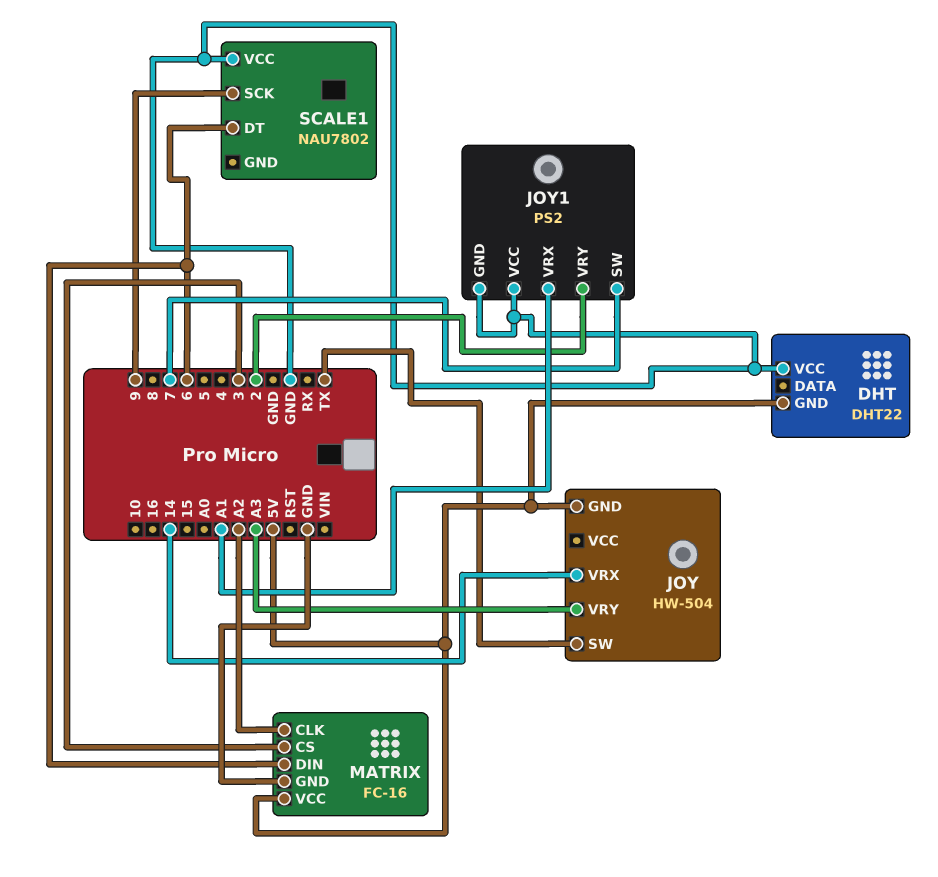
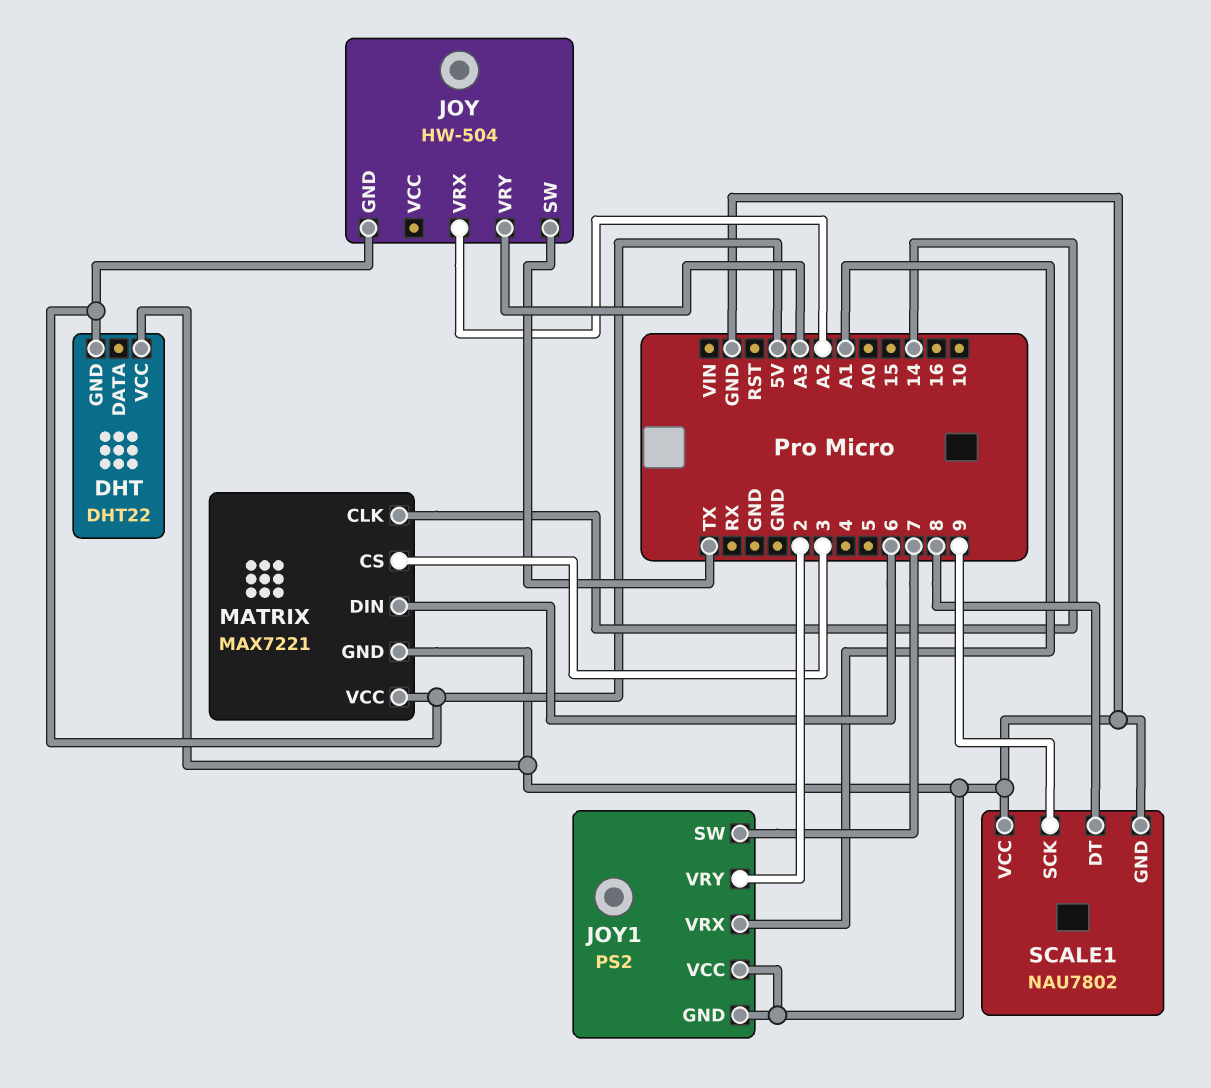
JOY pin VRX: 14 -> A2
MATRIX: FC-16 -> MAX7221
MATRIX pin CLK: A2 -> 14
SCALE1 pin DT: 6 -> 8
SCALE1 pin GND: none -> GND

